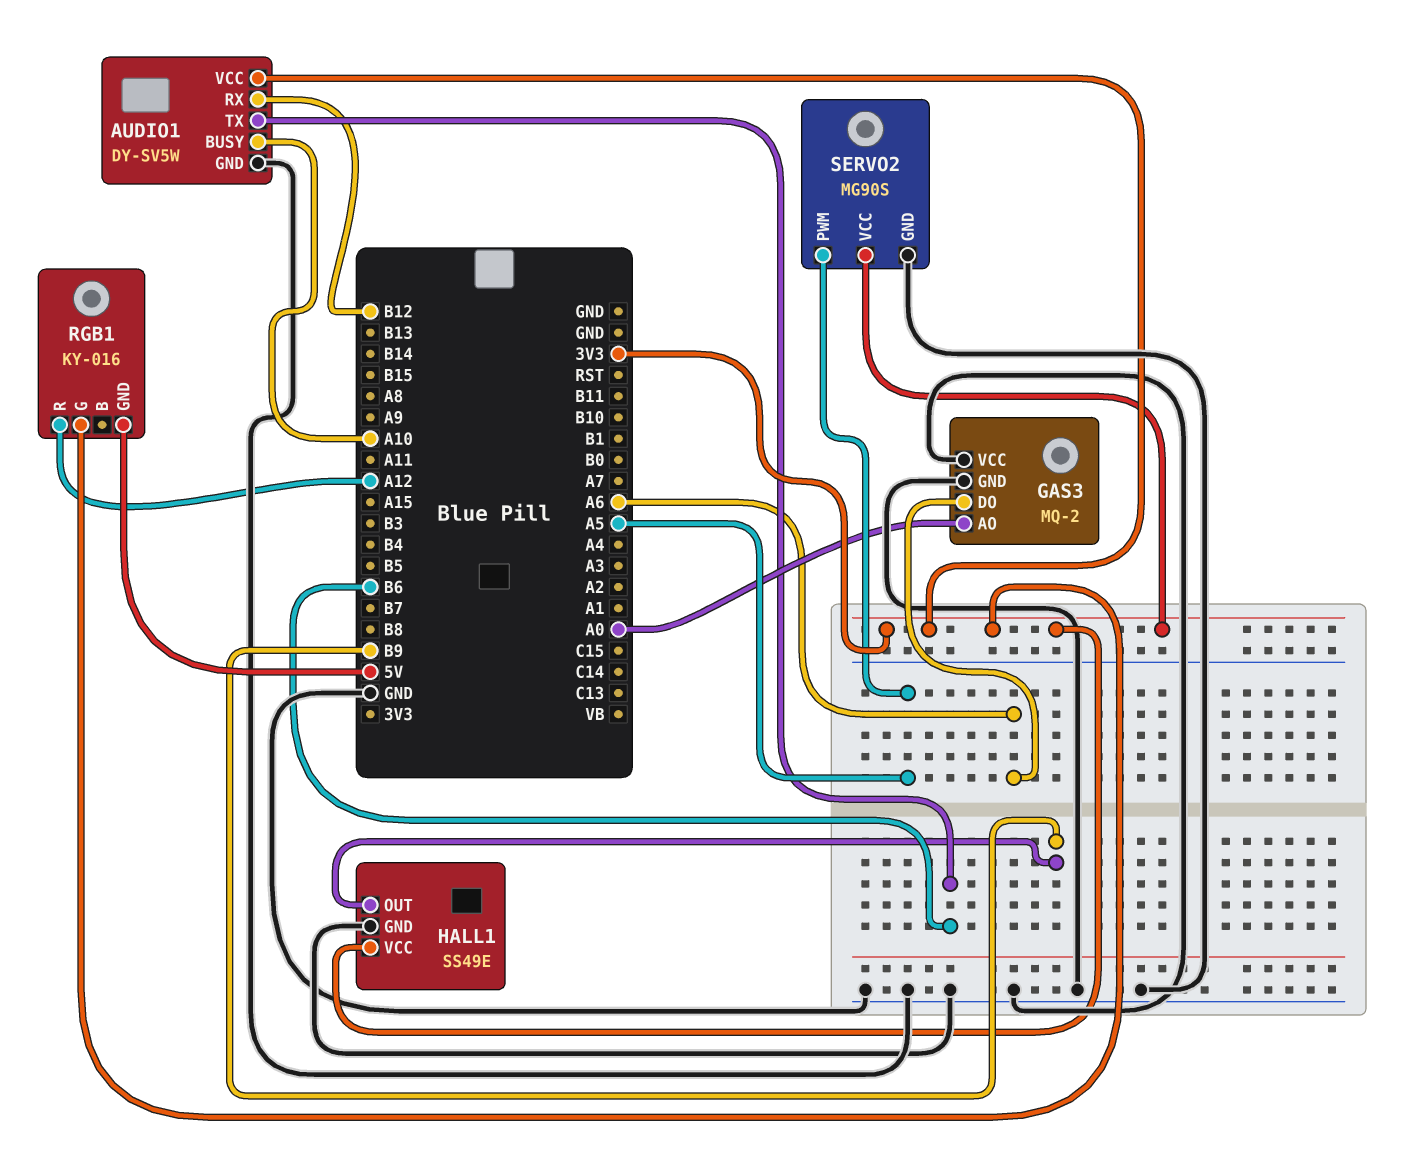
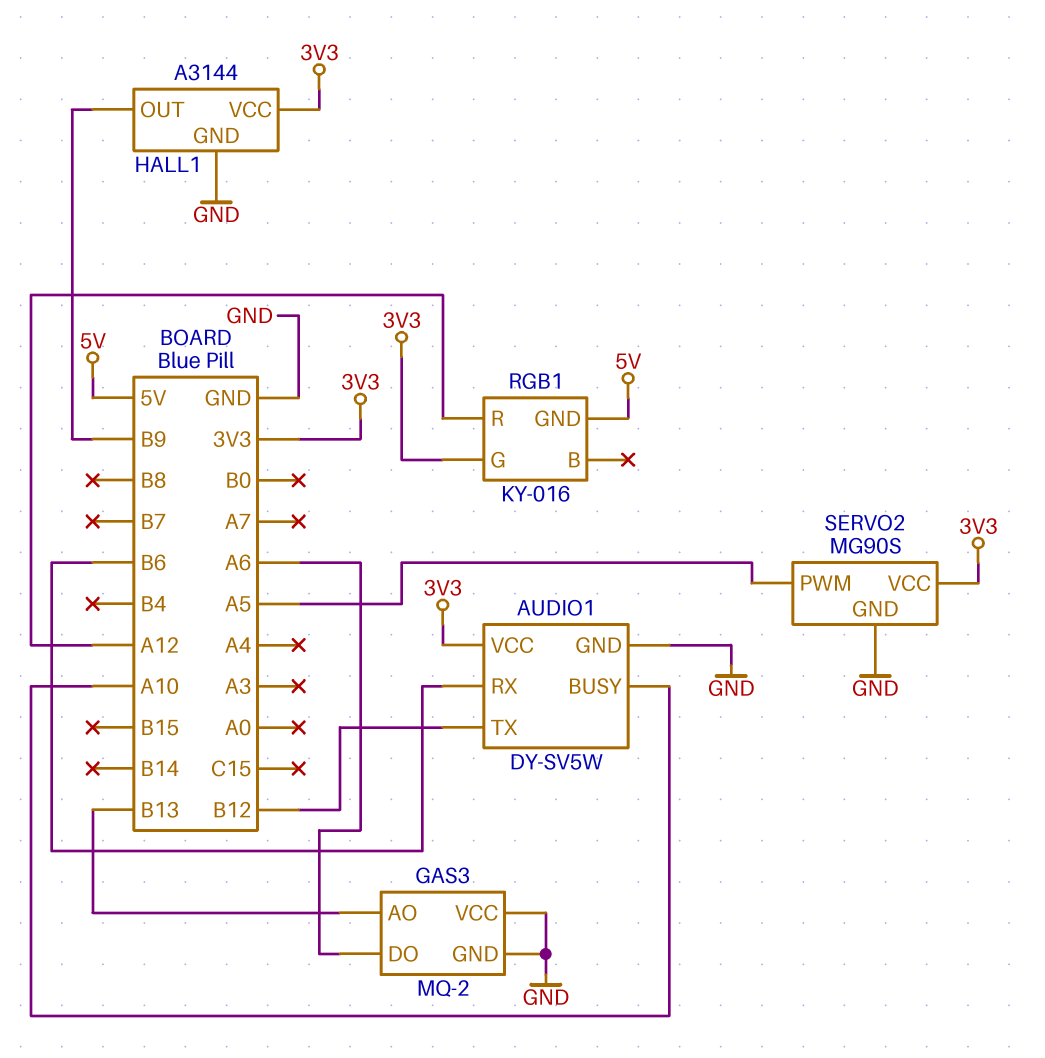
AUDIO1 pin RX: B12 -> B6
AUDIO1 pin TX: B6 -> B12
GAS3 pin AO: A0 -> B13
HALL1: SS49E -> A3144

